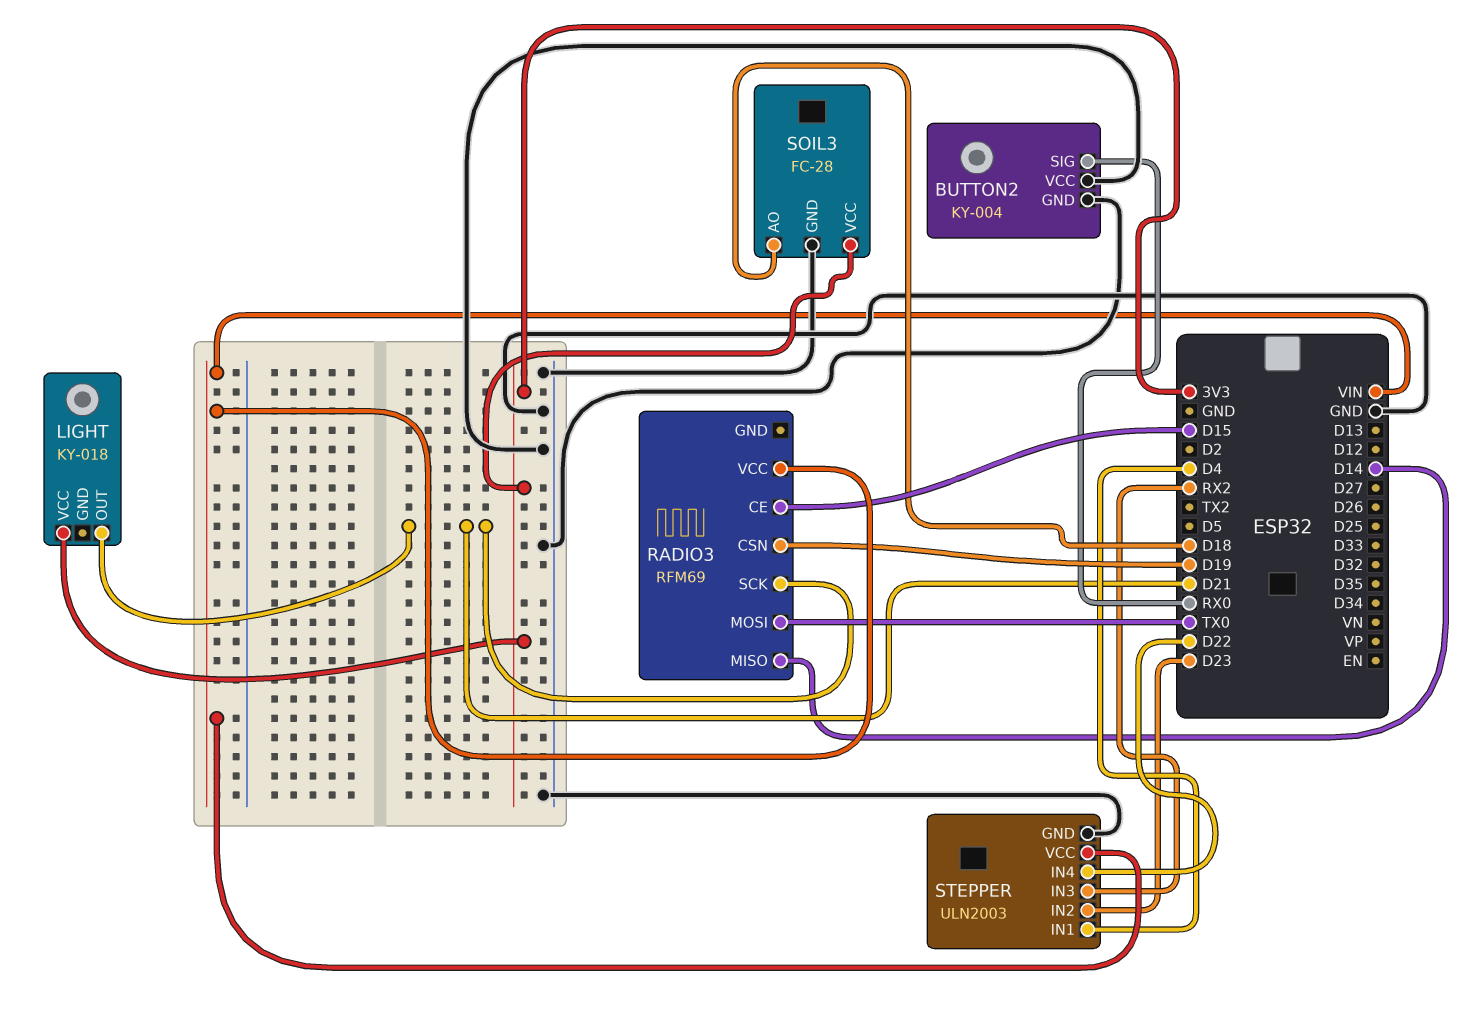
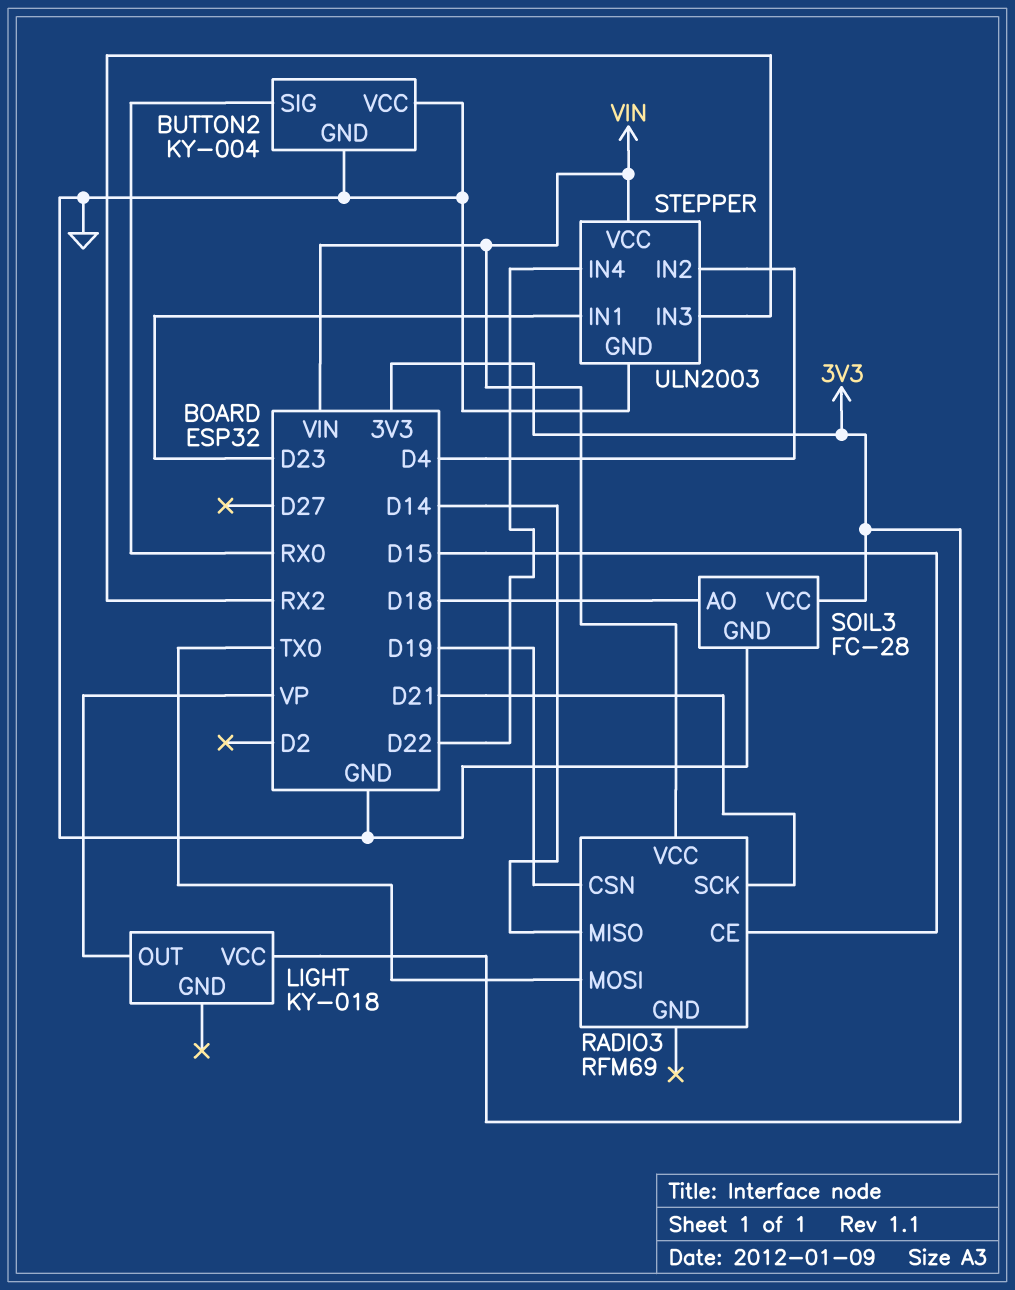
LIGHT pin OUT: D21 -> VP
STEPPER pin IN1: D4 -> D23
STEPPER pin IN2: D23 -> D4

